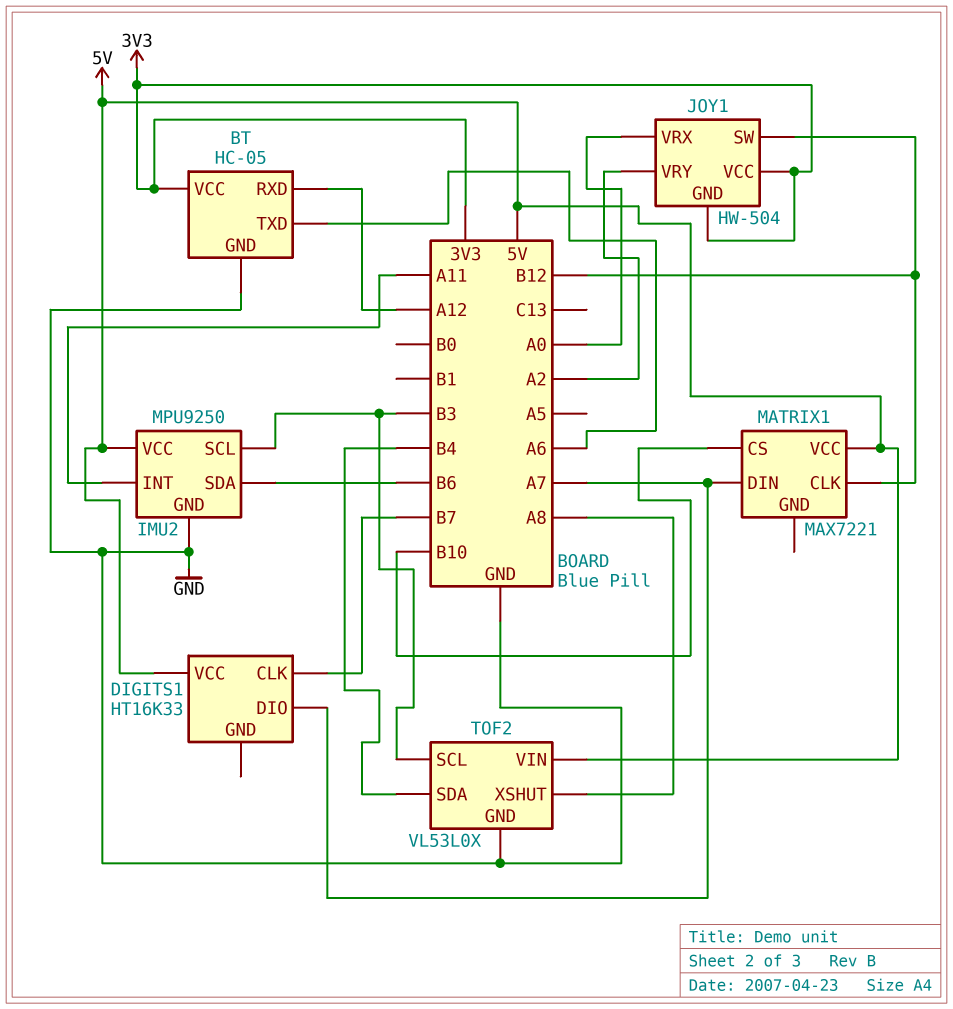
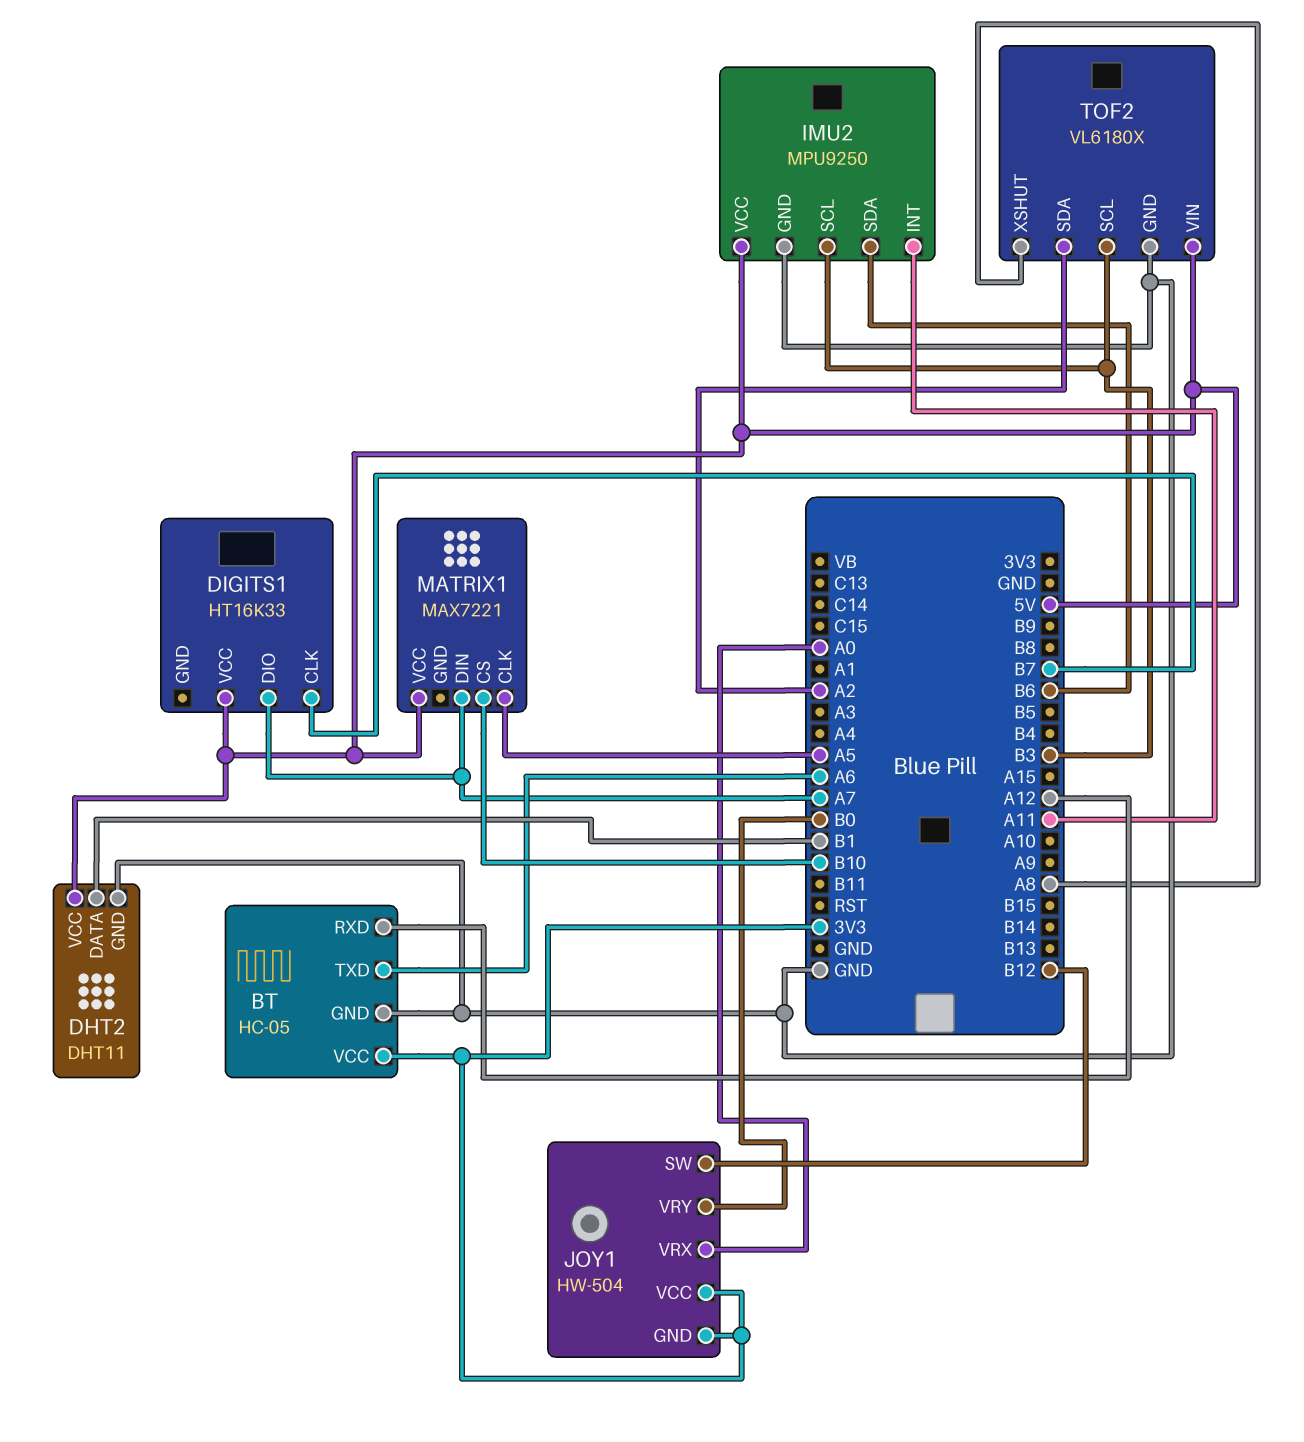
DHT2: none -> DHT11
DHT2 pin DATA: none -> B1
DHT2 pin GND: none -> GND
DHT2 pin VCC: none -> 5V
JOY1 pin VRY: A2 -> B0
MATRIX1 pin CLK: B12 -> A5
TOF2: VL53L0X -> VL6180X
TOF2 pin SDA: B4 -> A2

